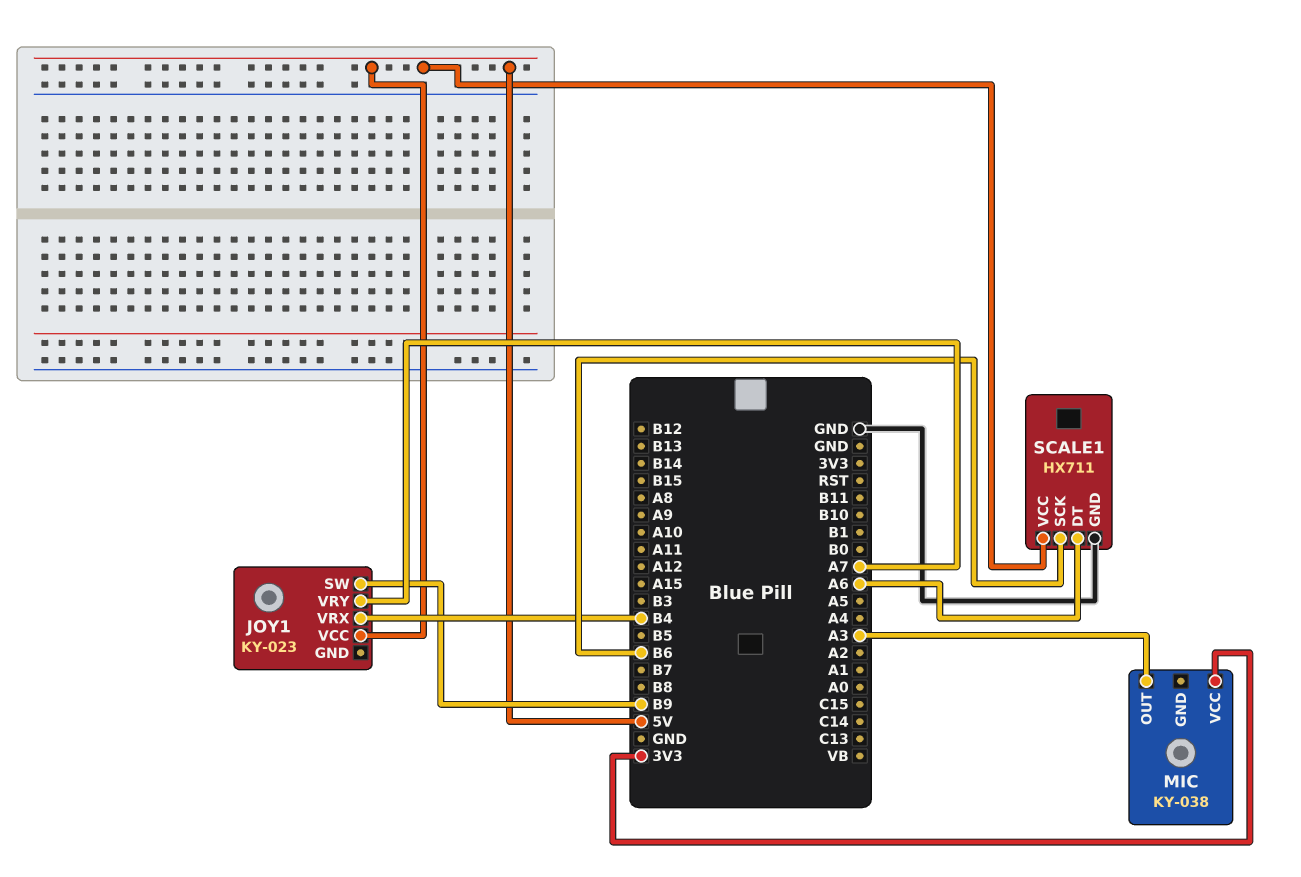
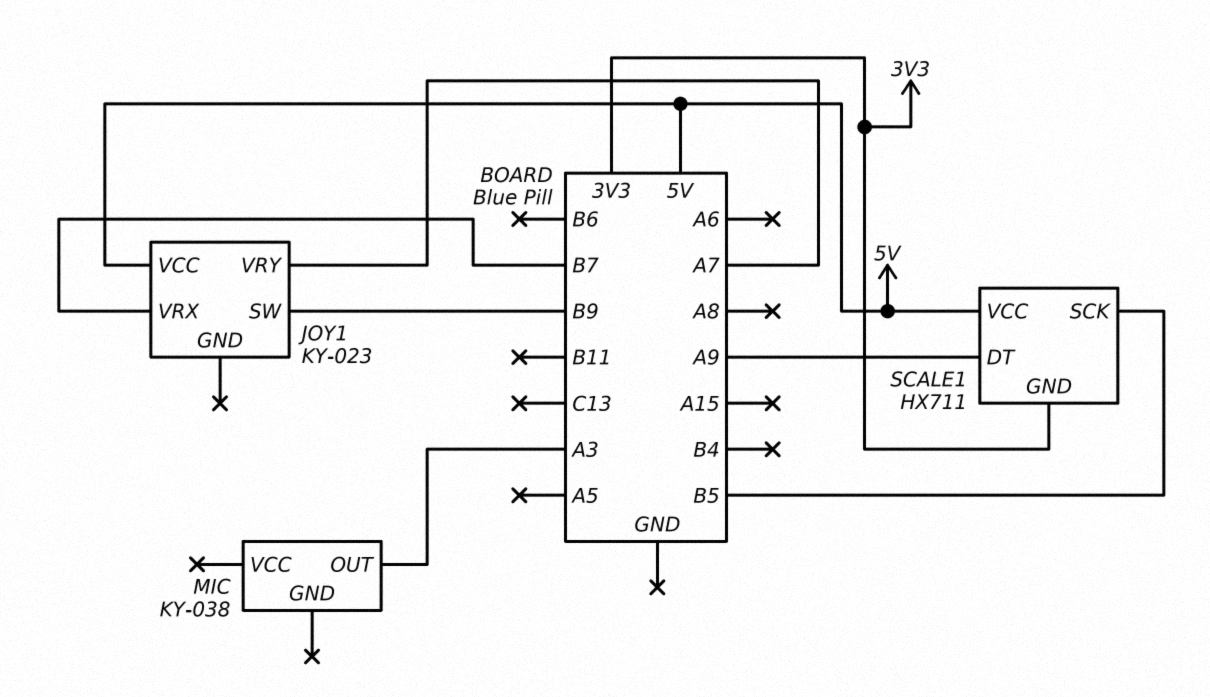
JOY1 pin VRX: B4 -> B7
MIC pin VCC: 3V3 -> none
SCALE1 pin DT: A6 -> A9
SCALE1 pin GND: GND -> 3V3
SCALE1 pin SCK: B6 -> B5

